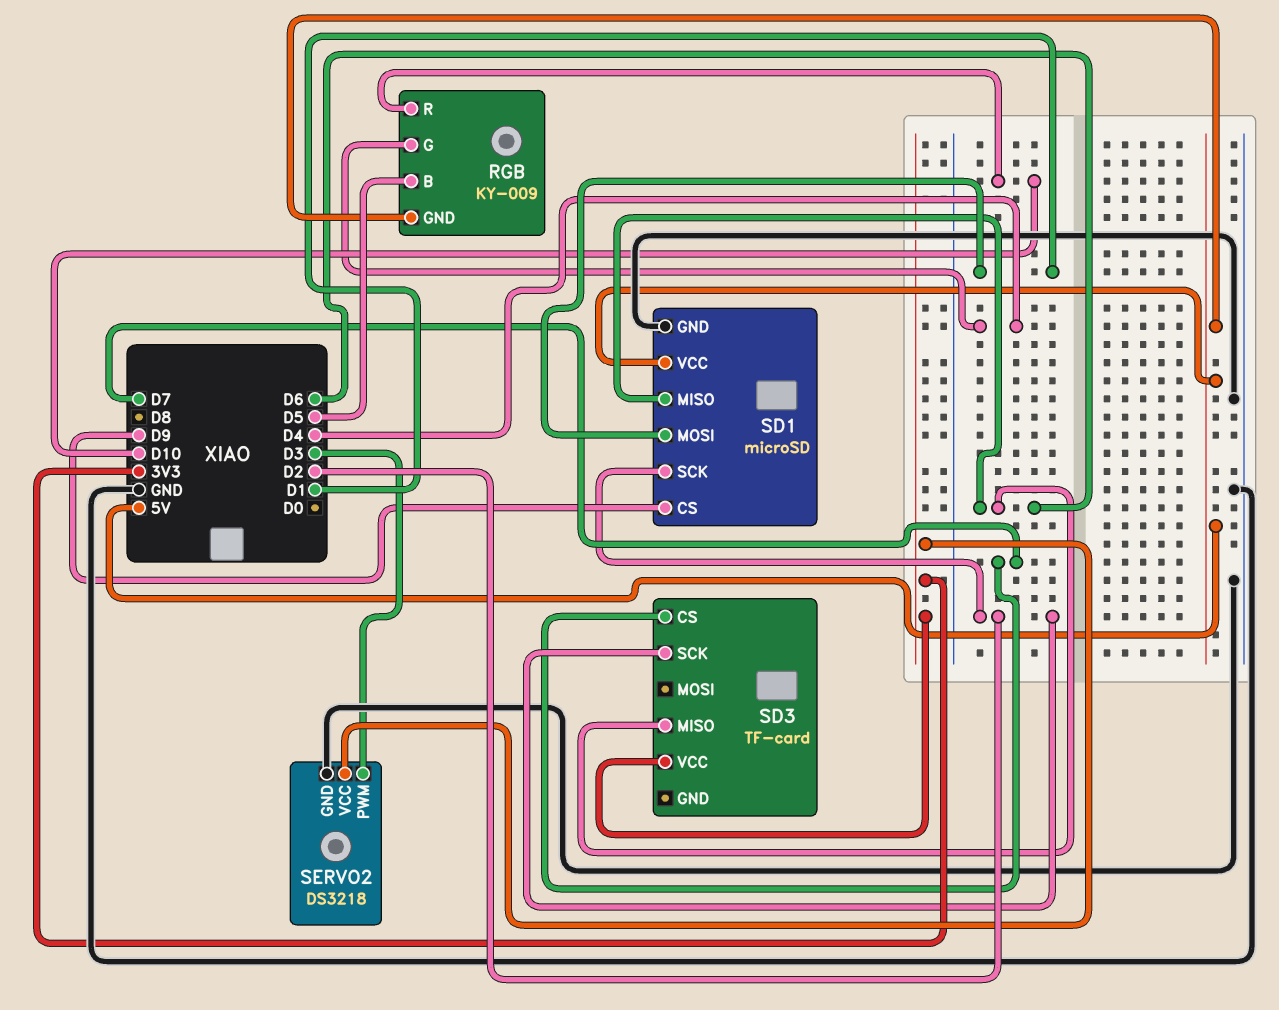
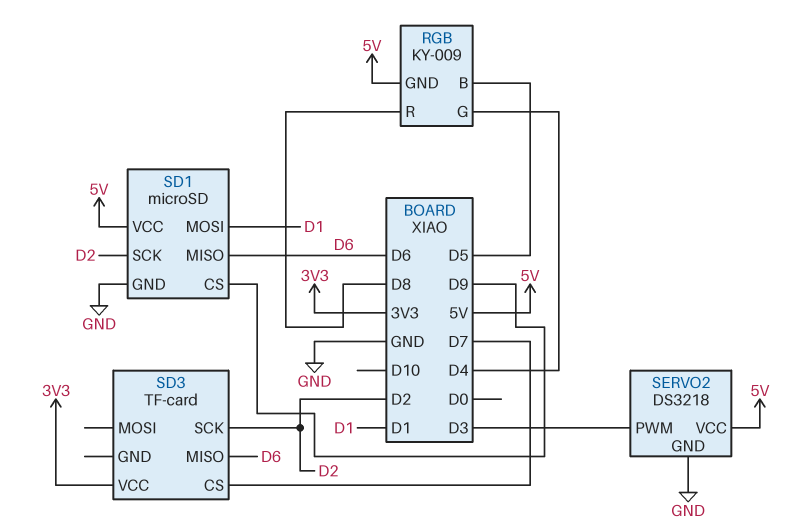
RGB pin R: D10 -> D8
SERVO2 pin VCC: 3V3 -> 5V

